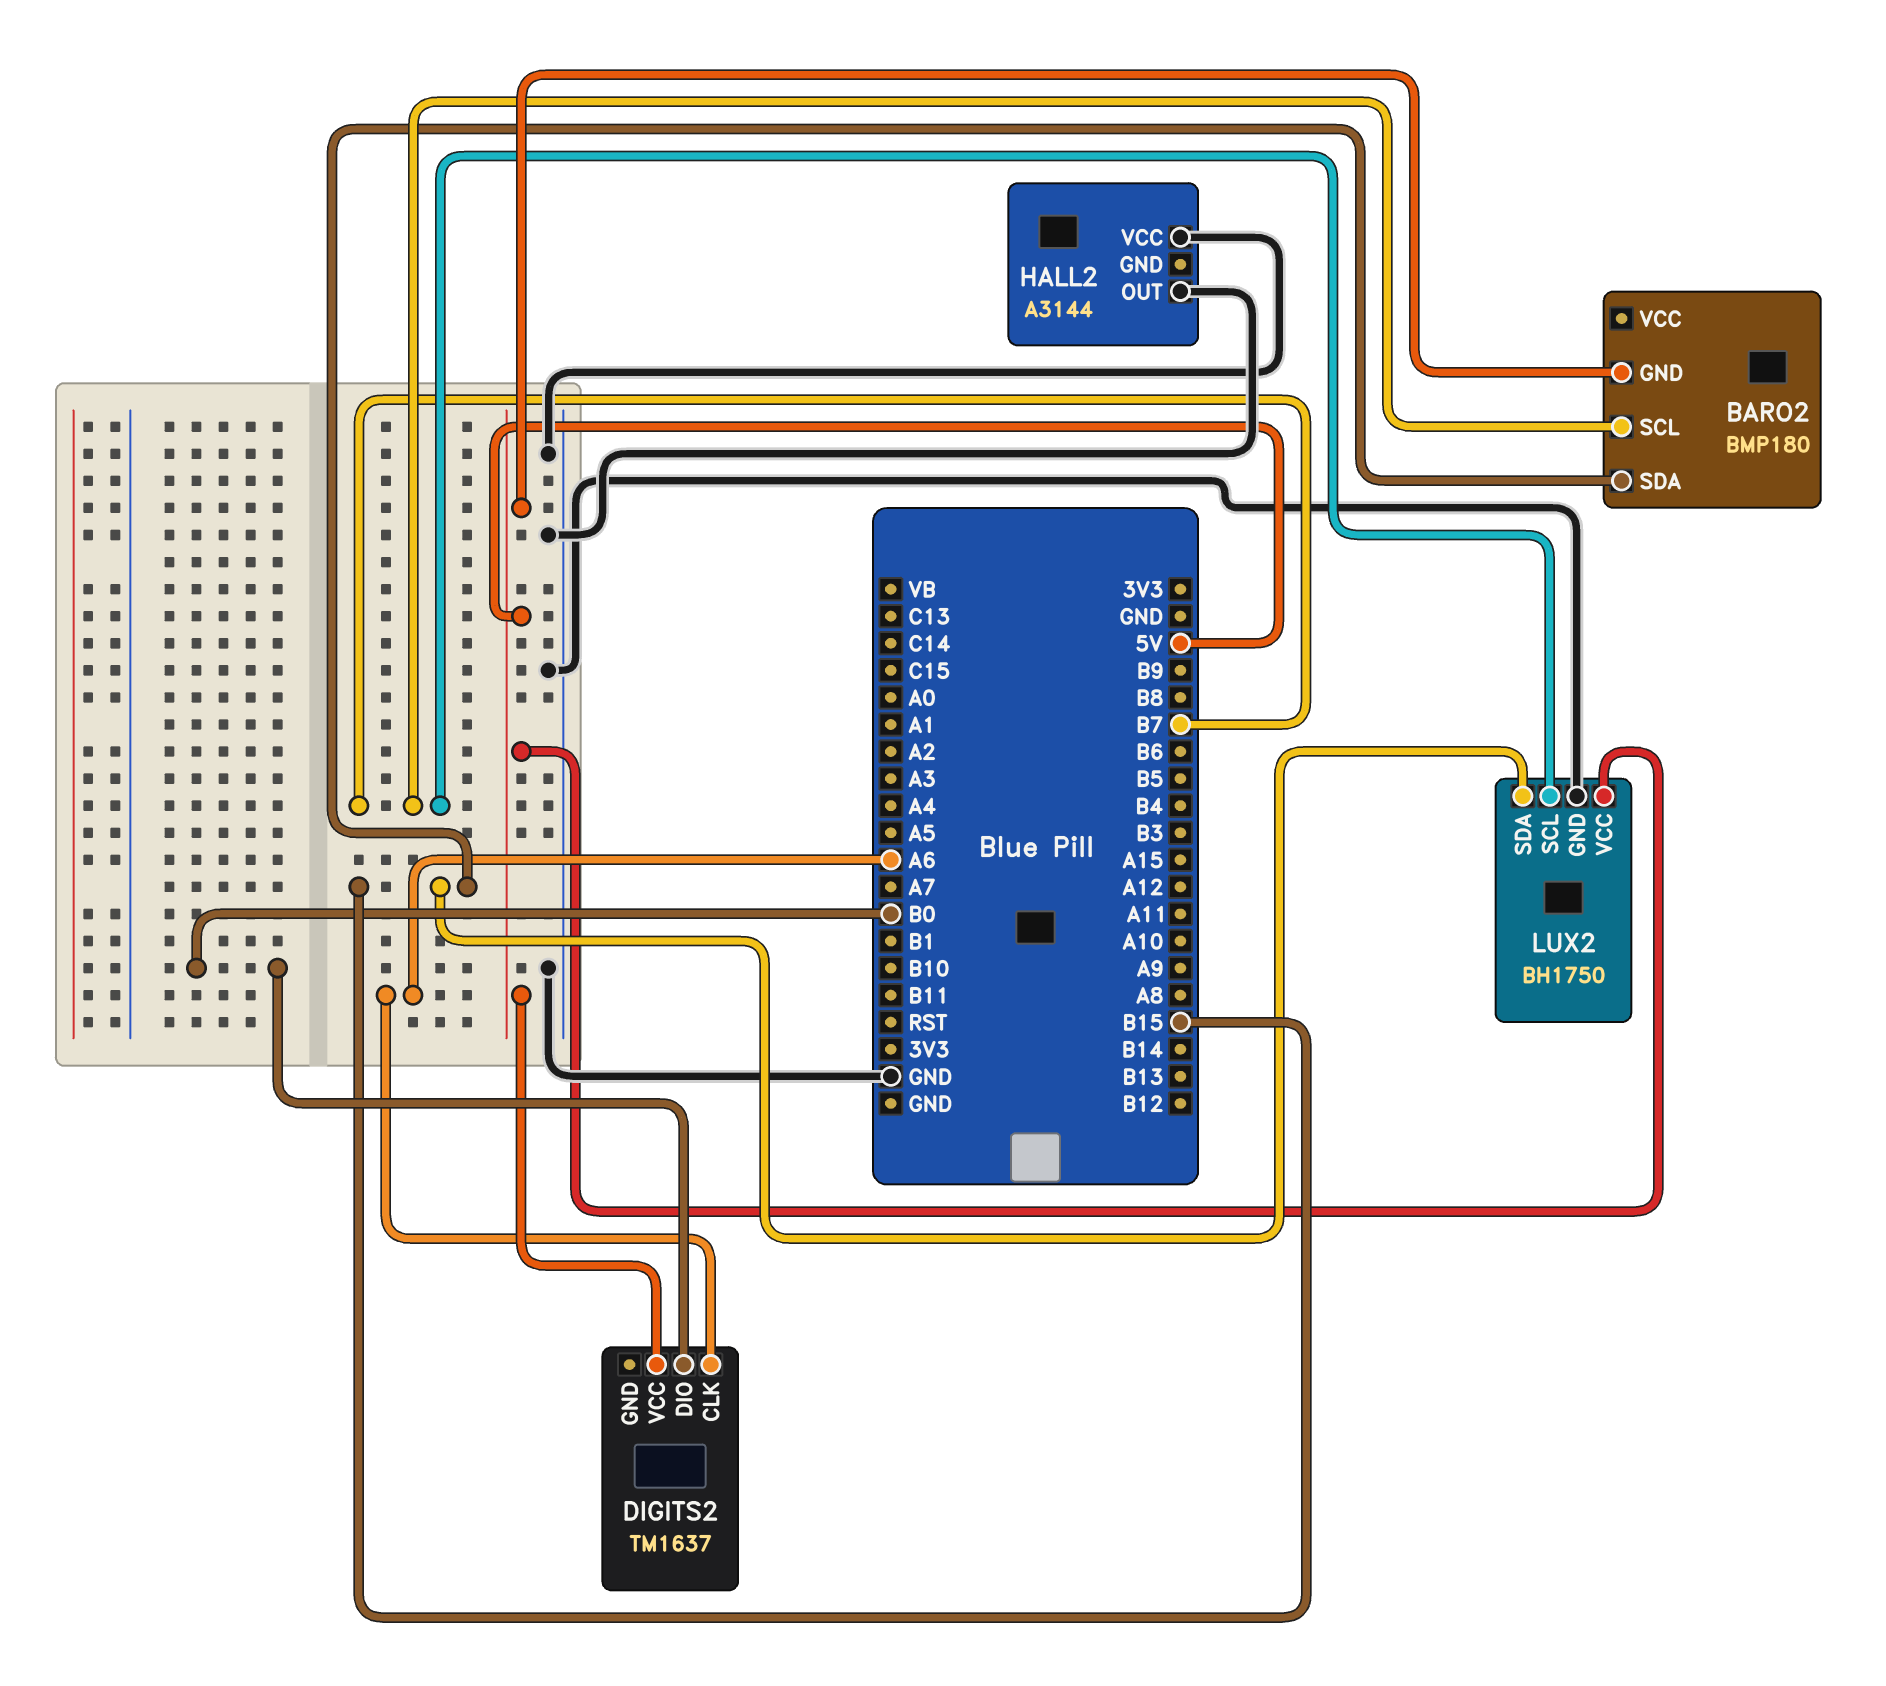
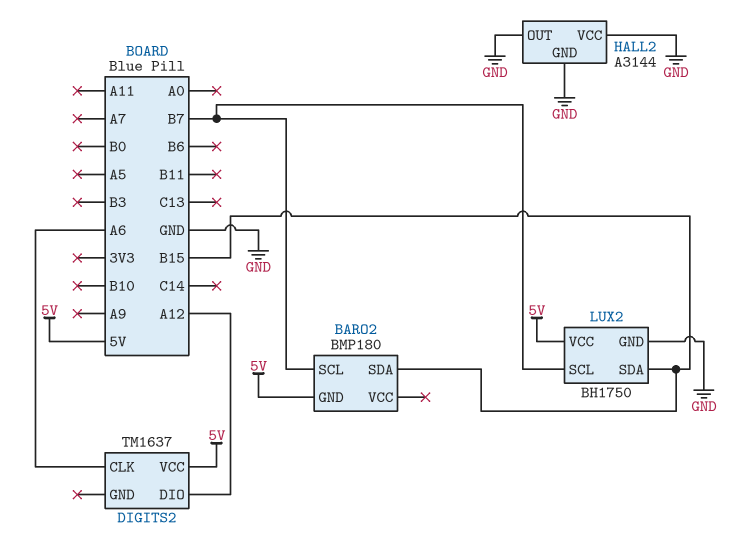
DIGITS2 pin DIO: B0 -> A12
HALL2 pin GND: none -> GND

